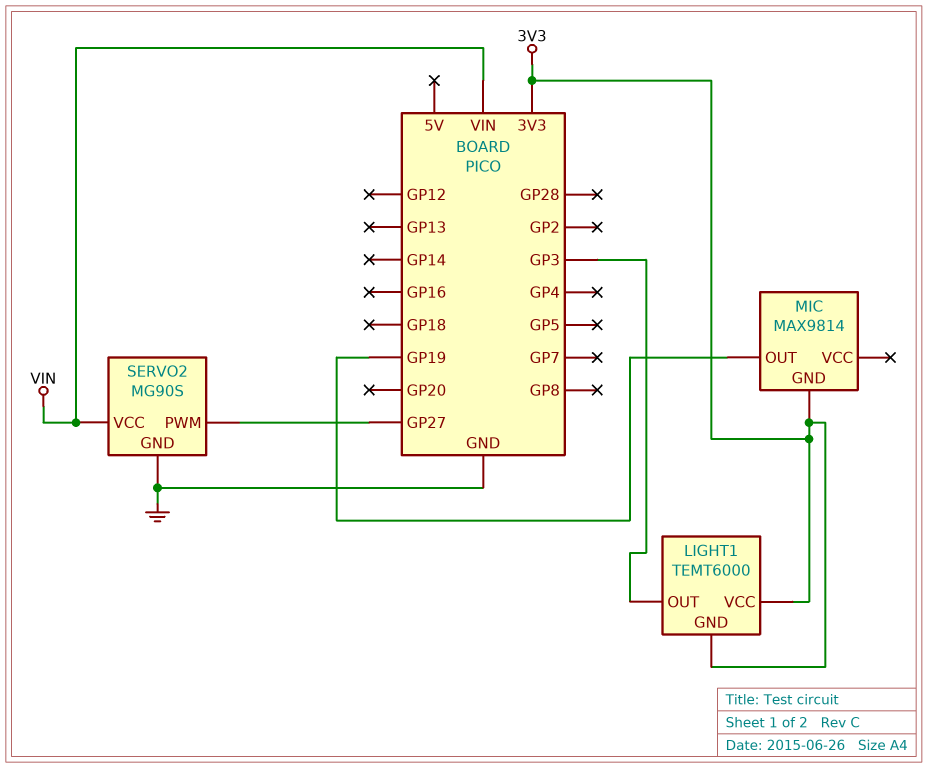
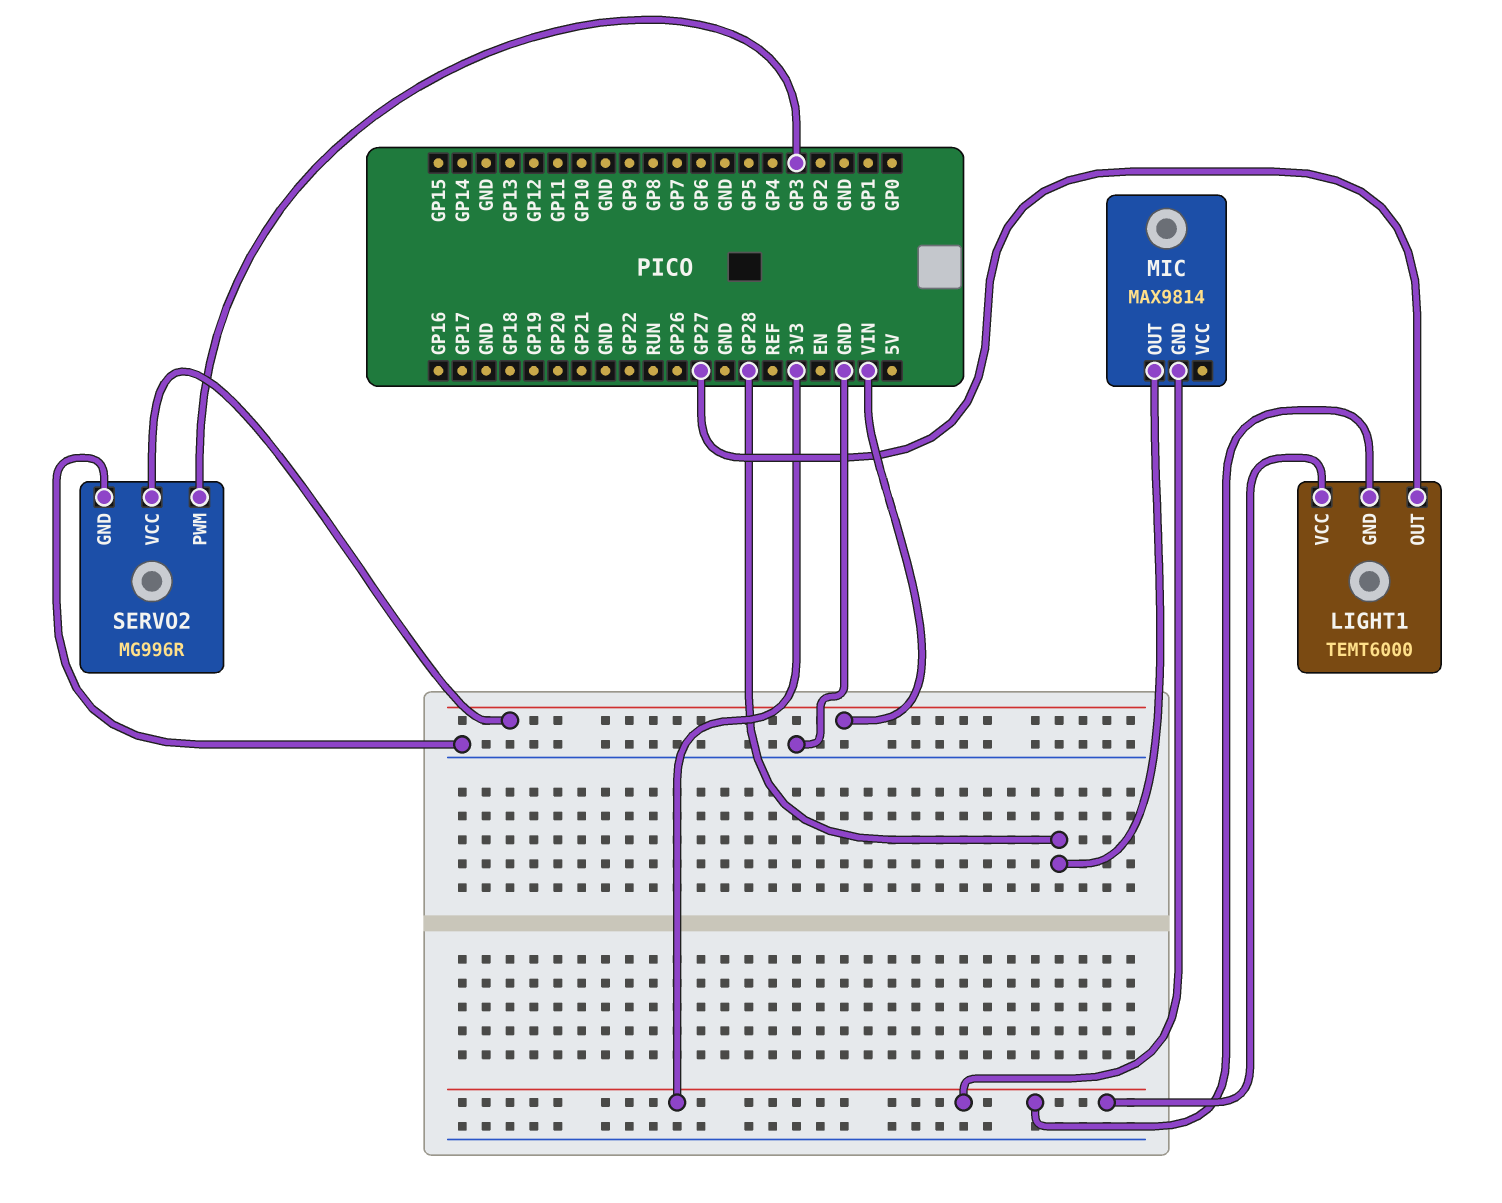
LIGHT1 pin OUT: GP3 -> GP27
MIC pin OUT: GP19 -> GP28
SERVO2: MG90S -> MG996R
SERVO2 pin PWM: GP27 -> GP3

